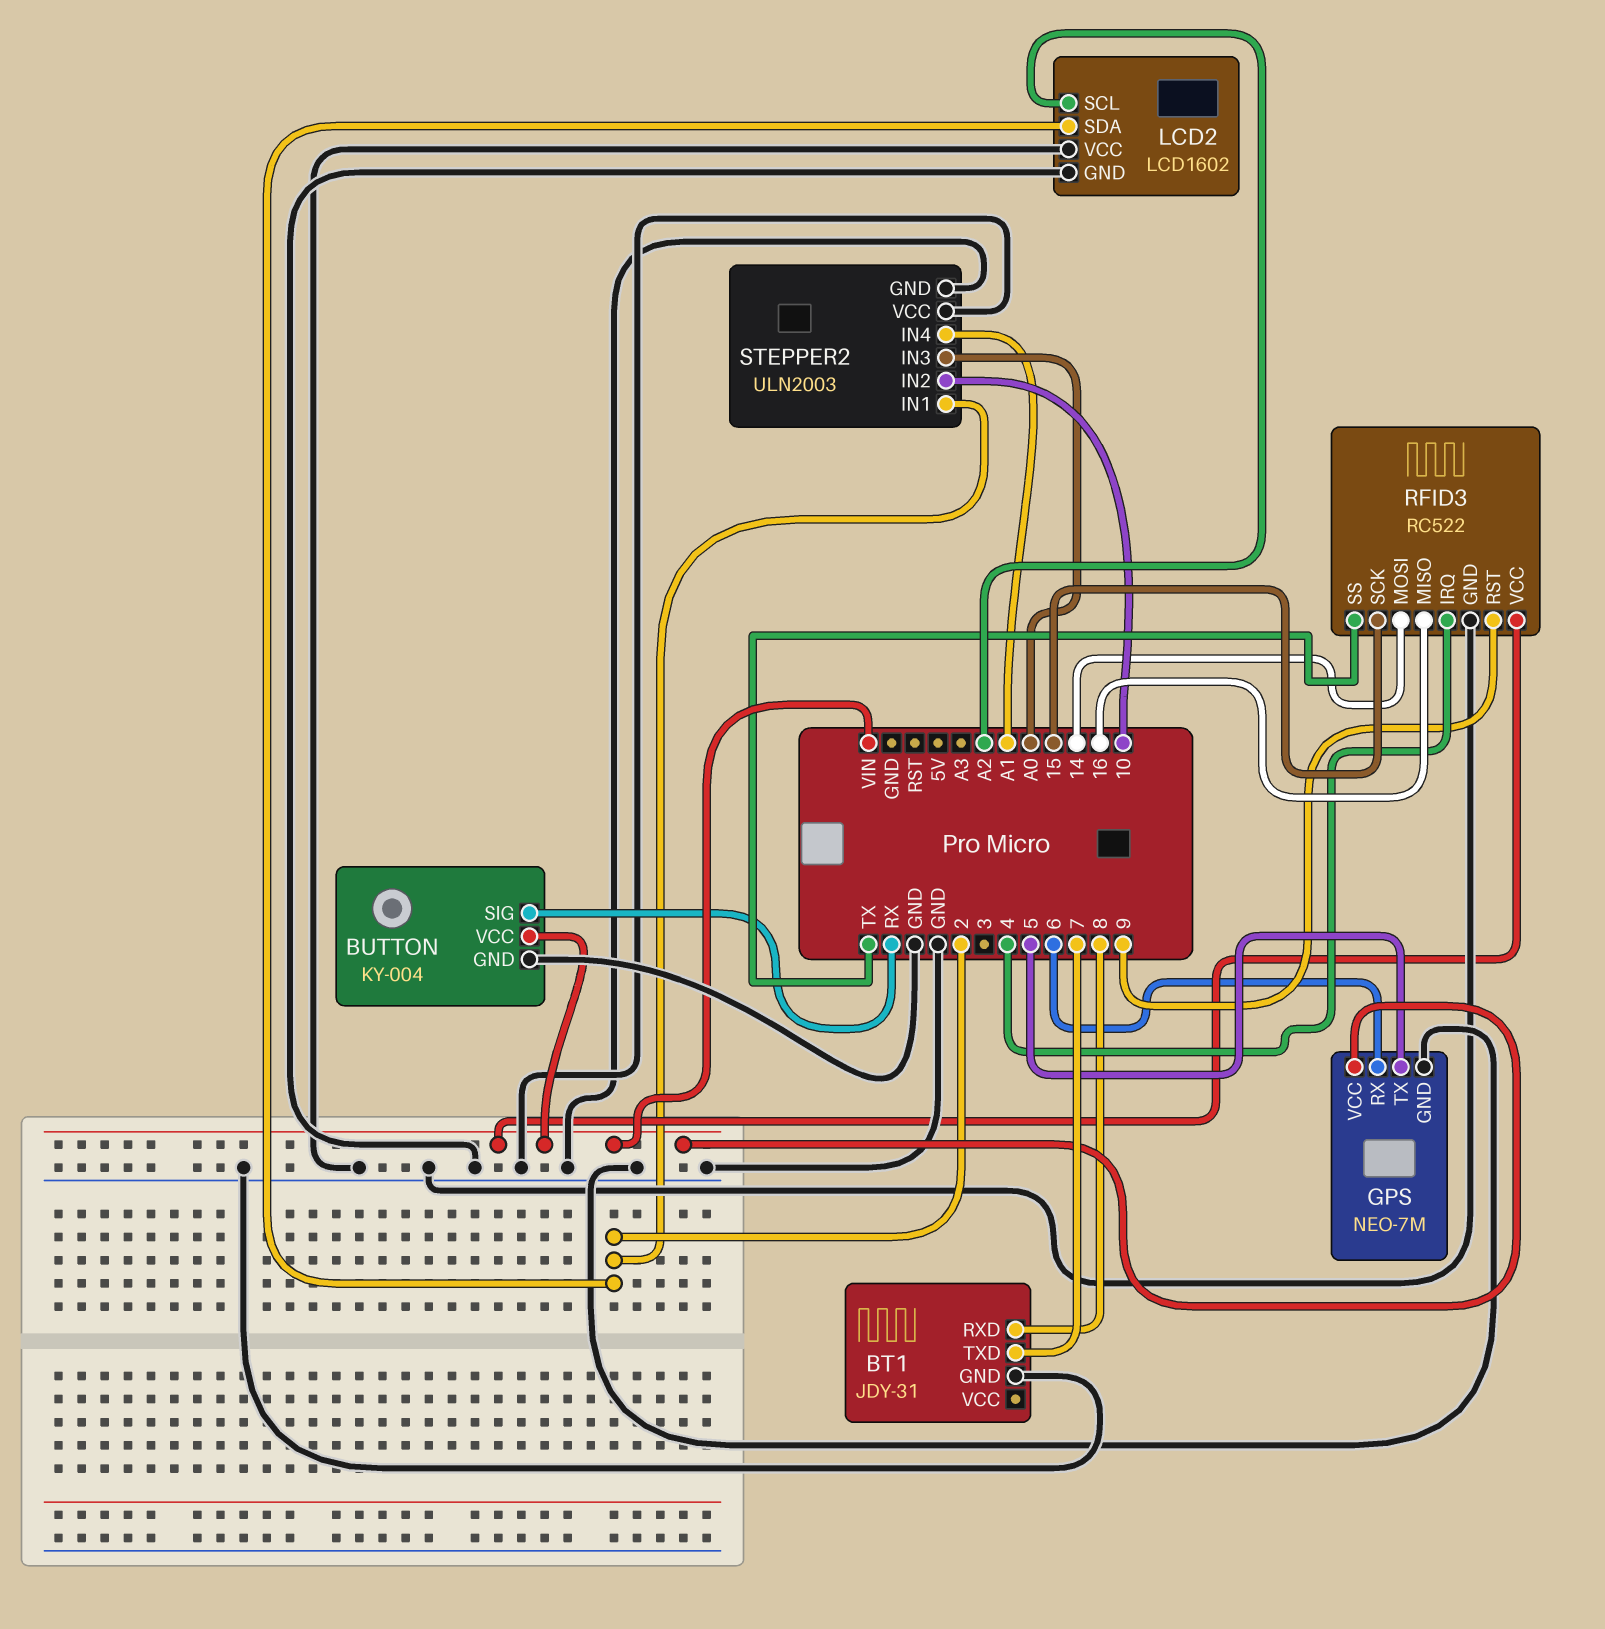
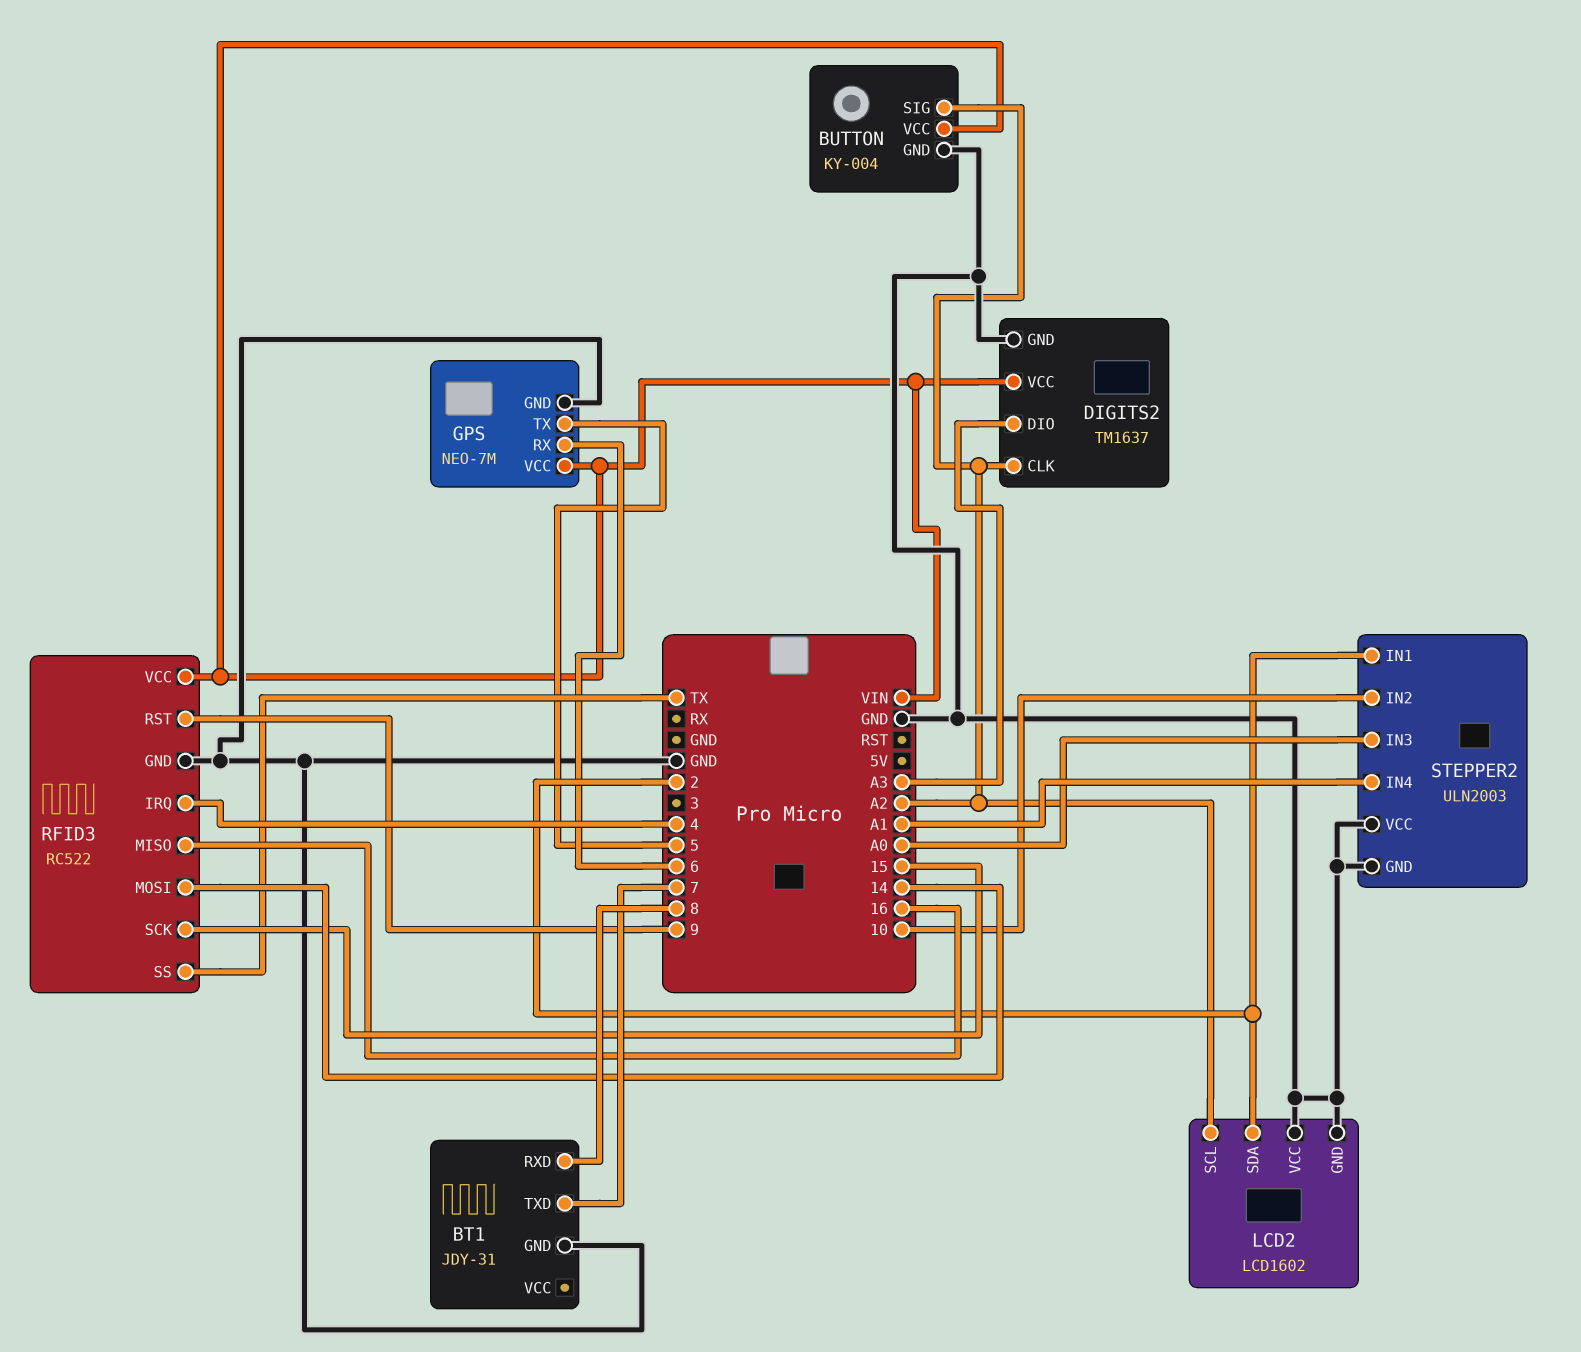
BUTTON pin SIG: RX -> A2
DIGITS2: none -> TM1637
DIGITS2 pin CLK: none -> A2
DIGITS2 pin DIO: none -> A3
DIGITS2 pin GND: none -> GND
DIGITS2 pin VCC: none -> VIN

